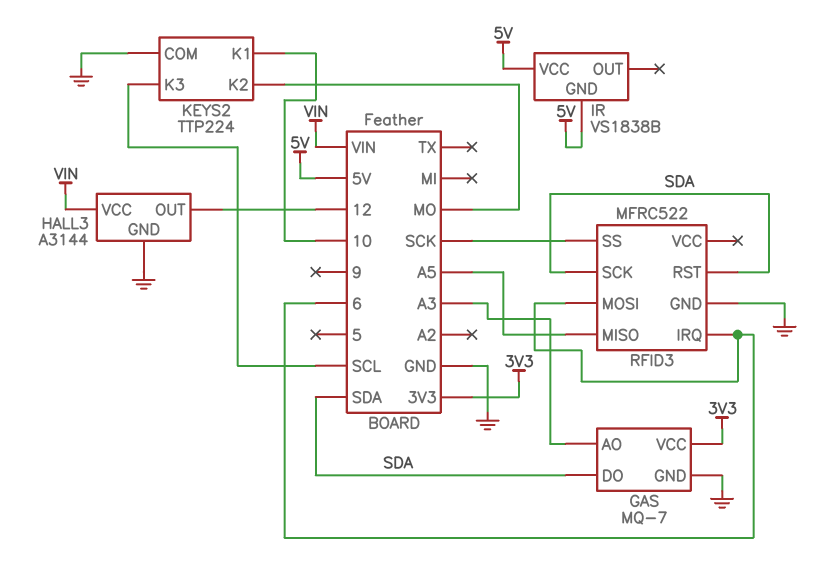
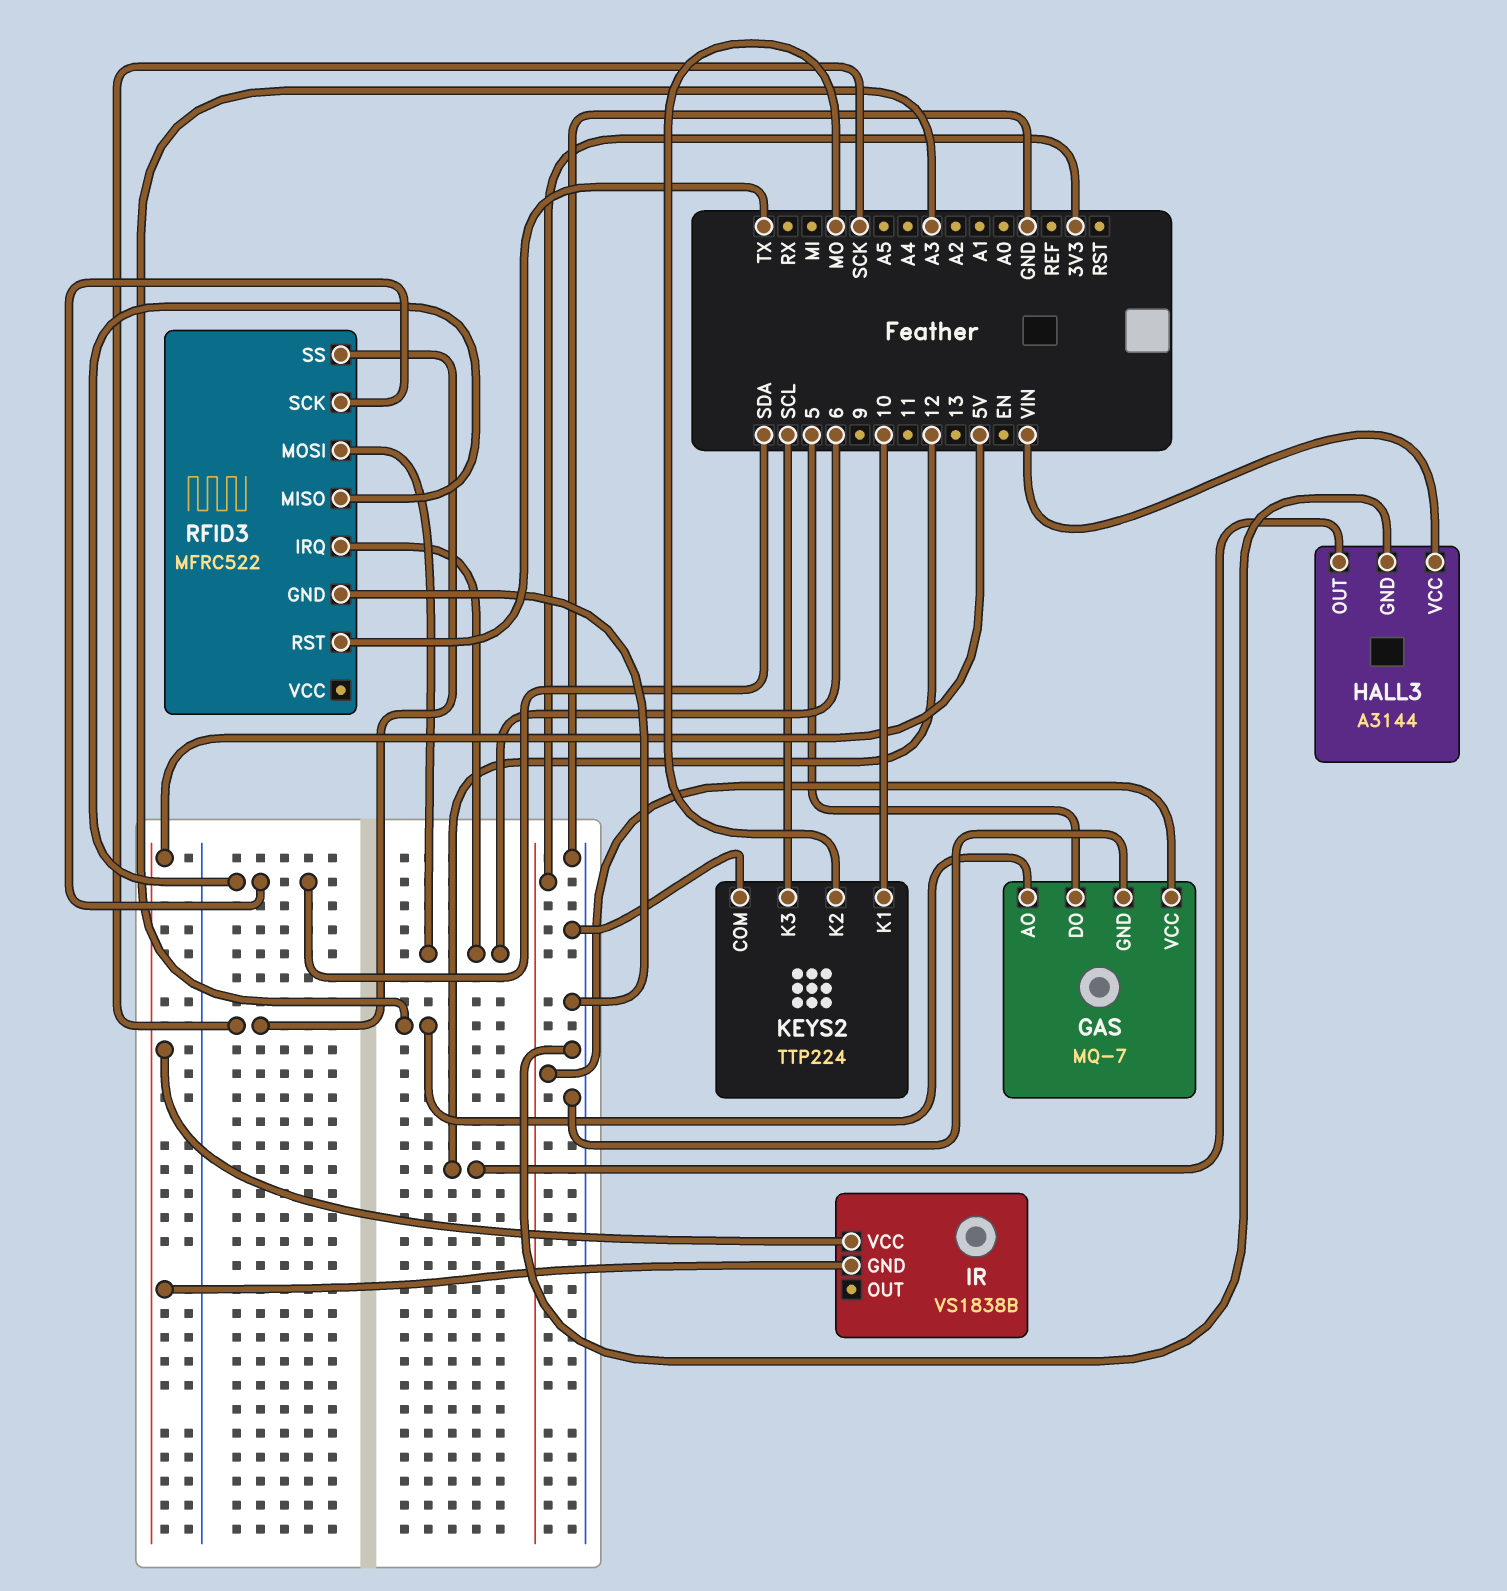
GAS pin DO: SDA -> 5
RFID3 pin MISO: A5 -> SDA
RFID3 pin RST: SDA -> TX

